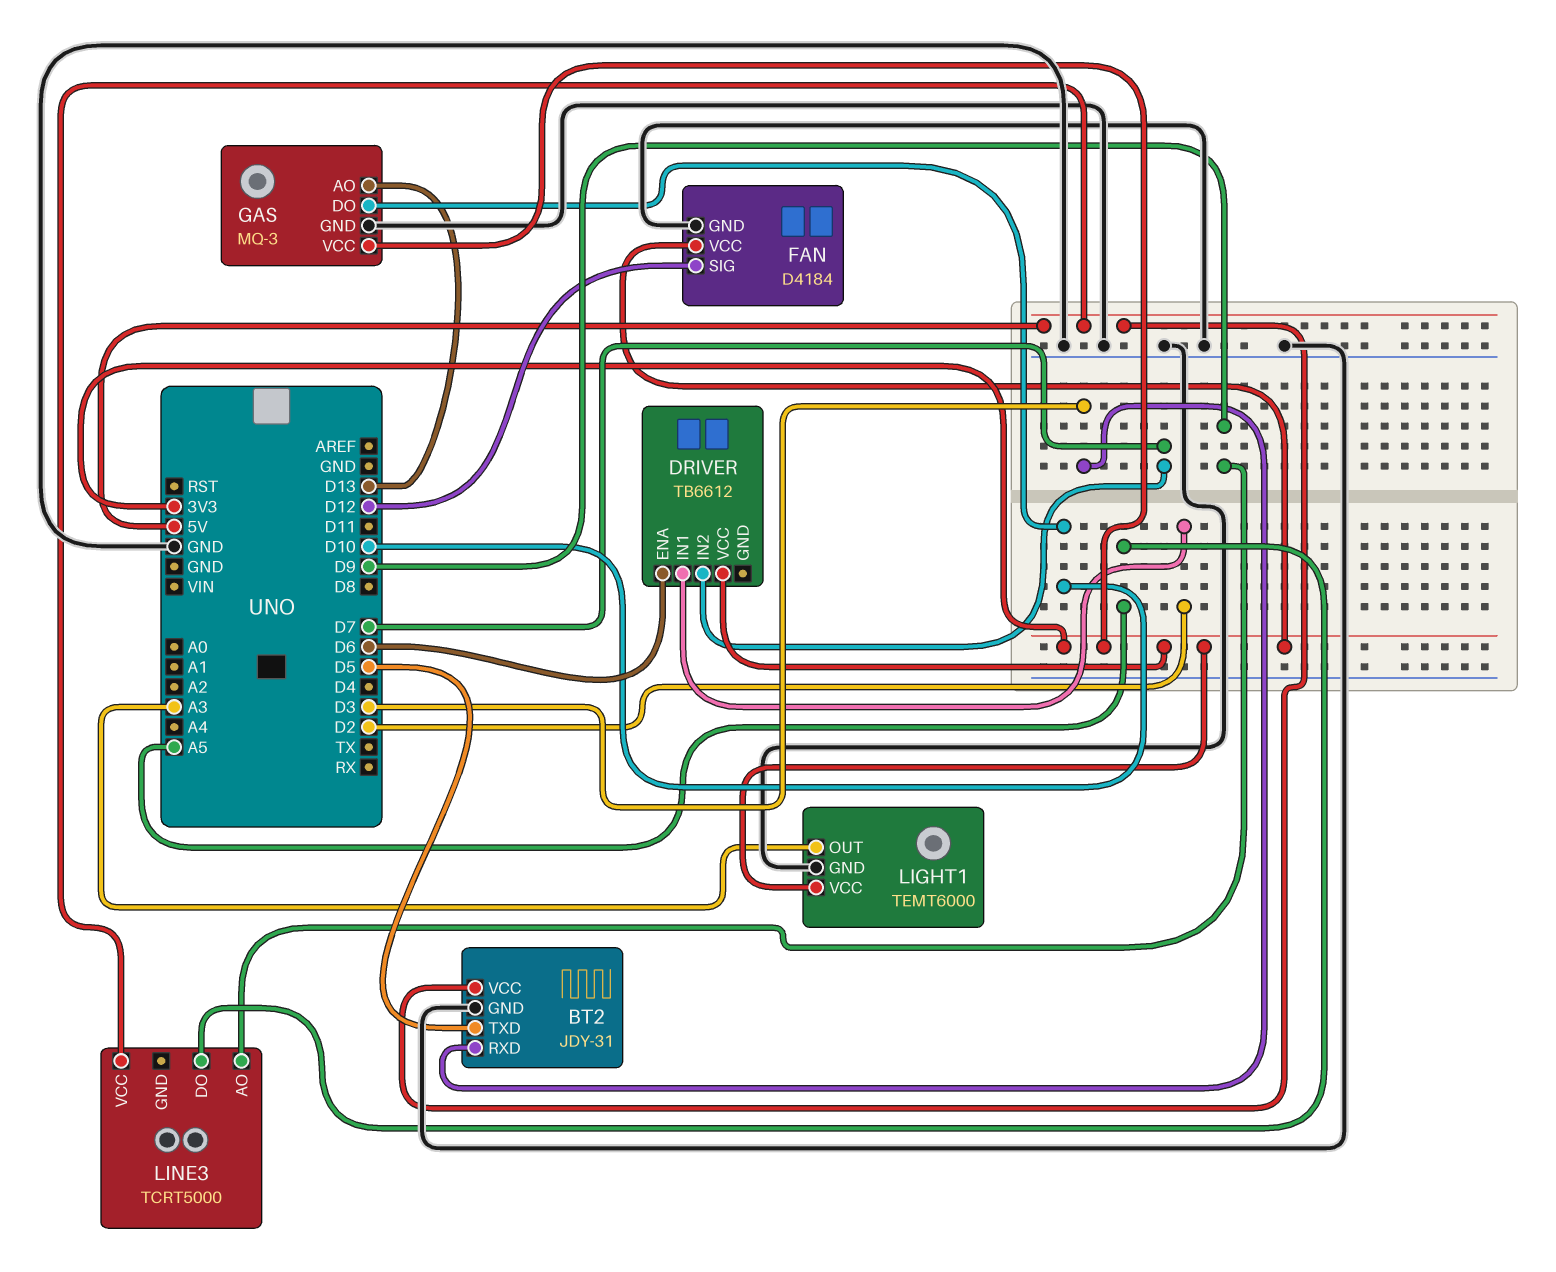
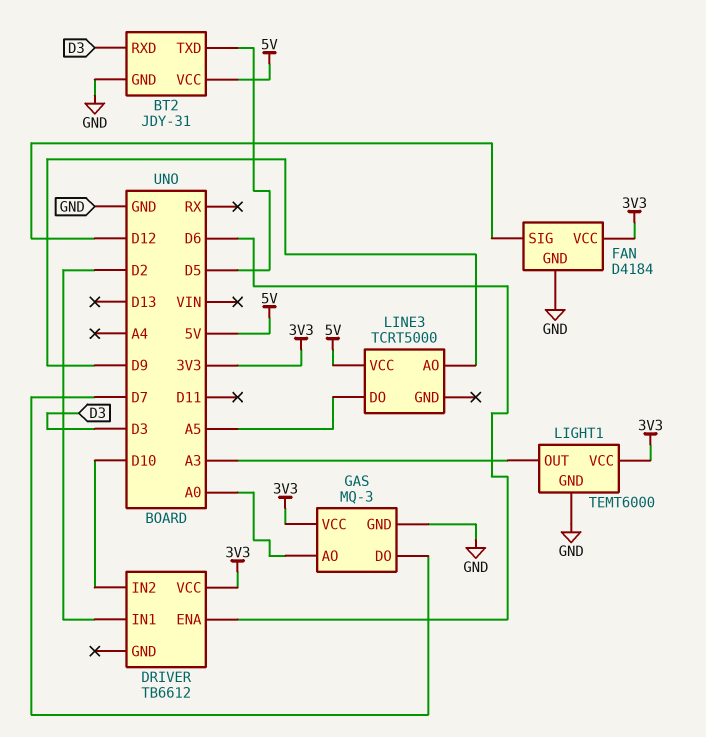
DRIVER pin IN2: D7 -> D10
GAS pin AO: D13 -> A0
GAS pin DO: D10 -> D7

